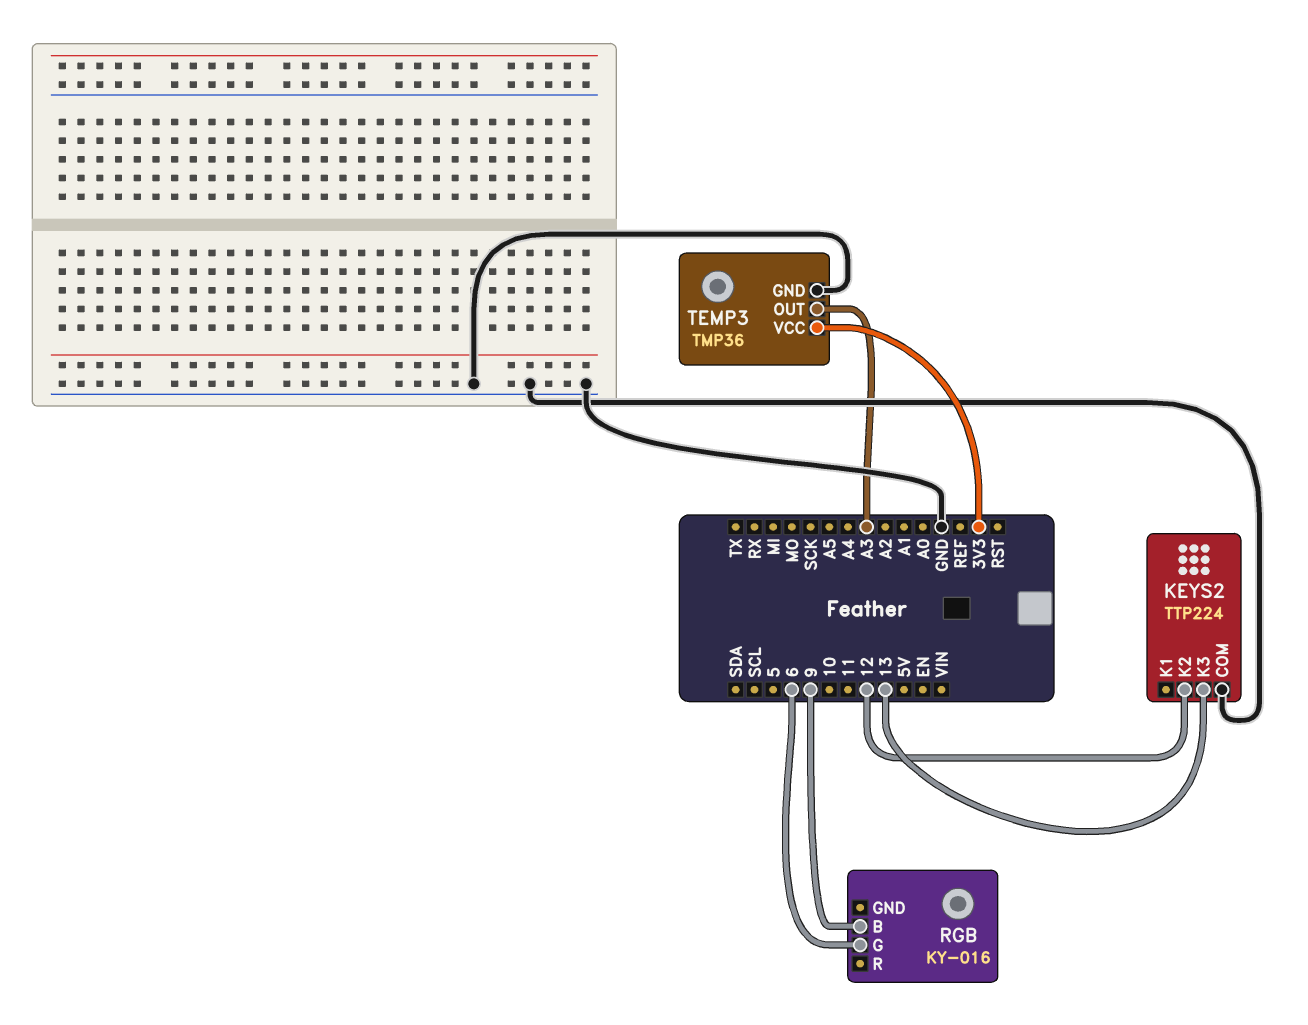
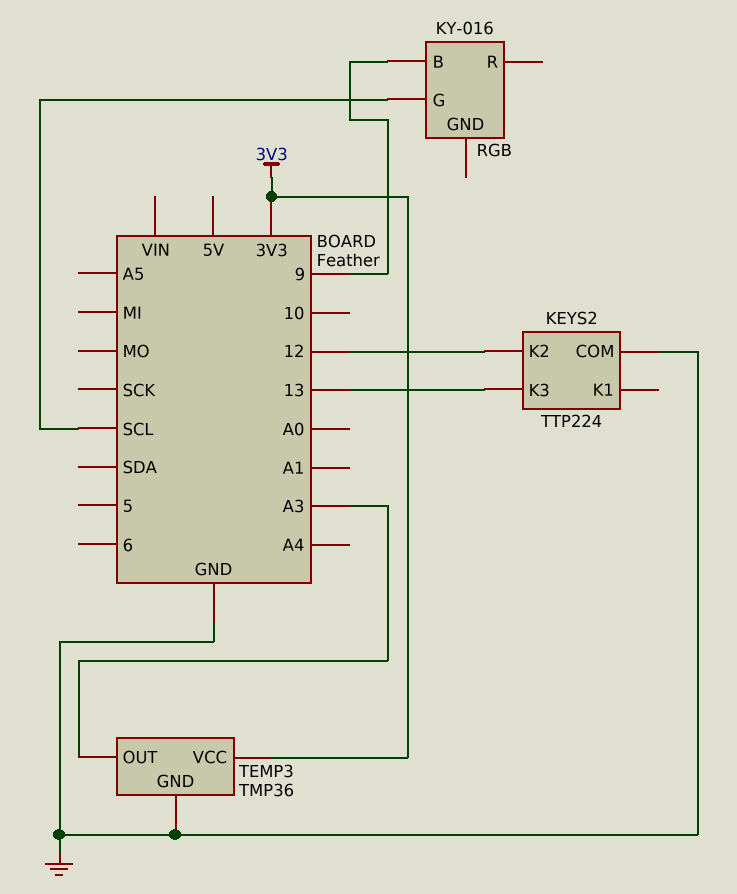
RGB pin G: 6 -> SCL

